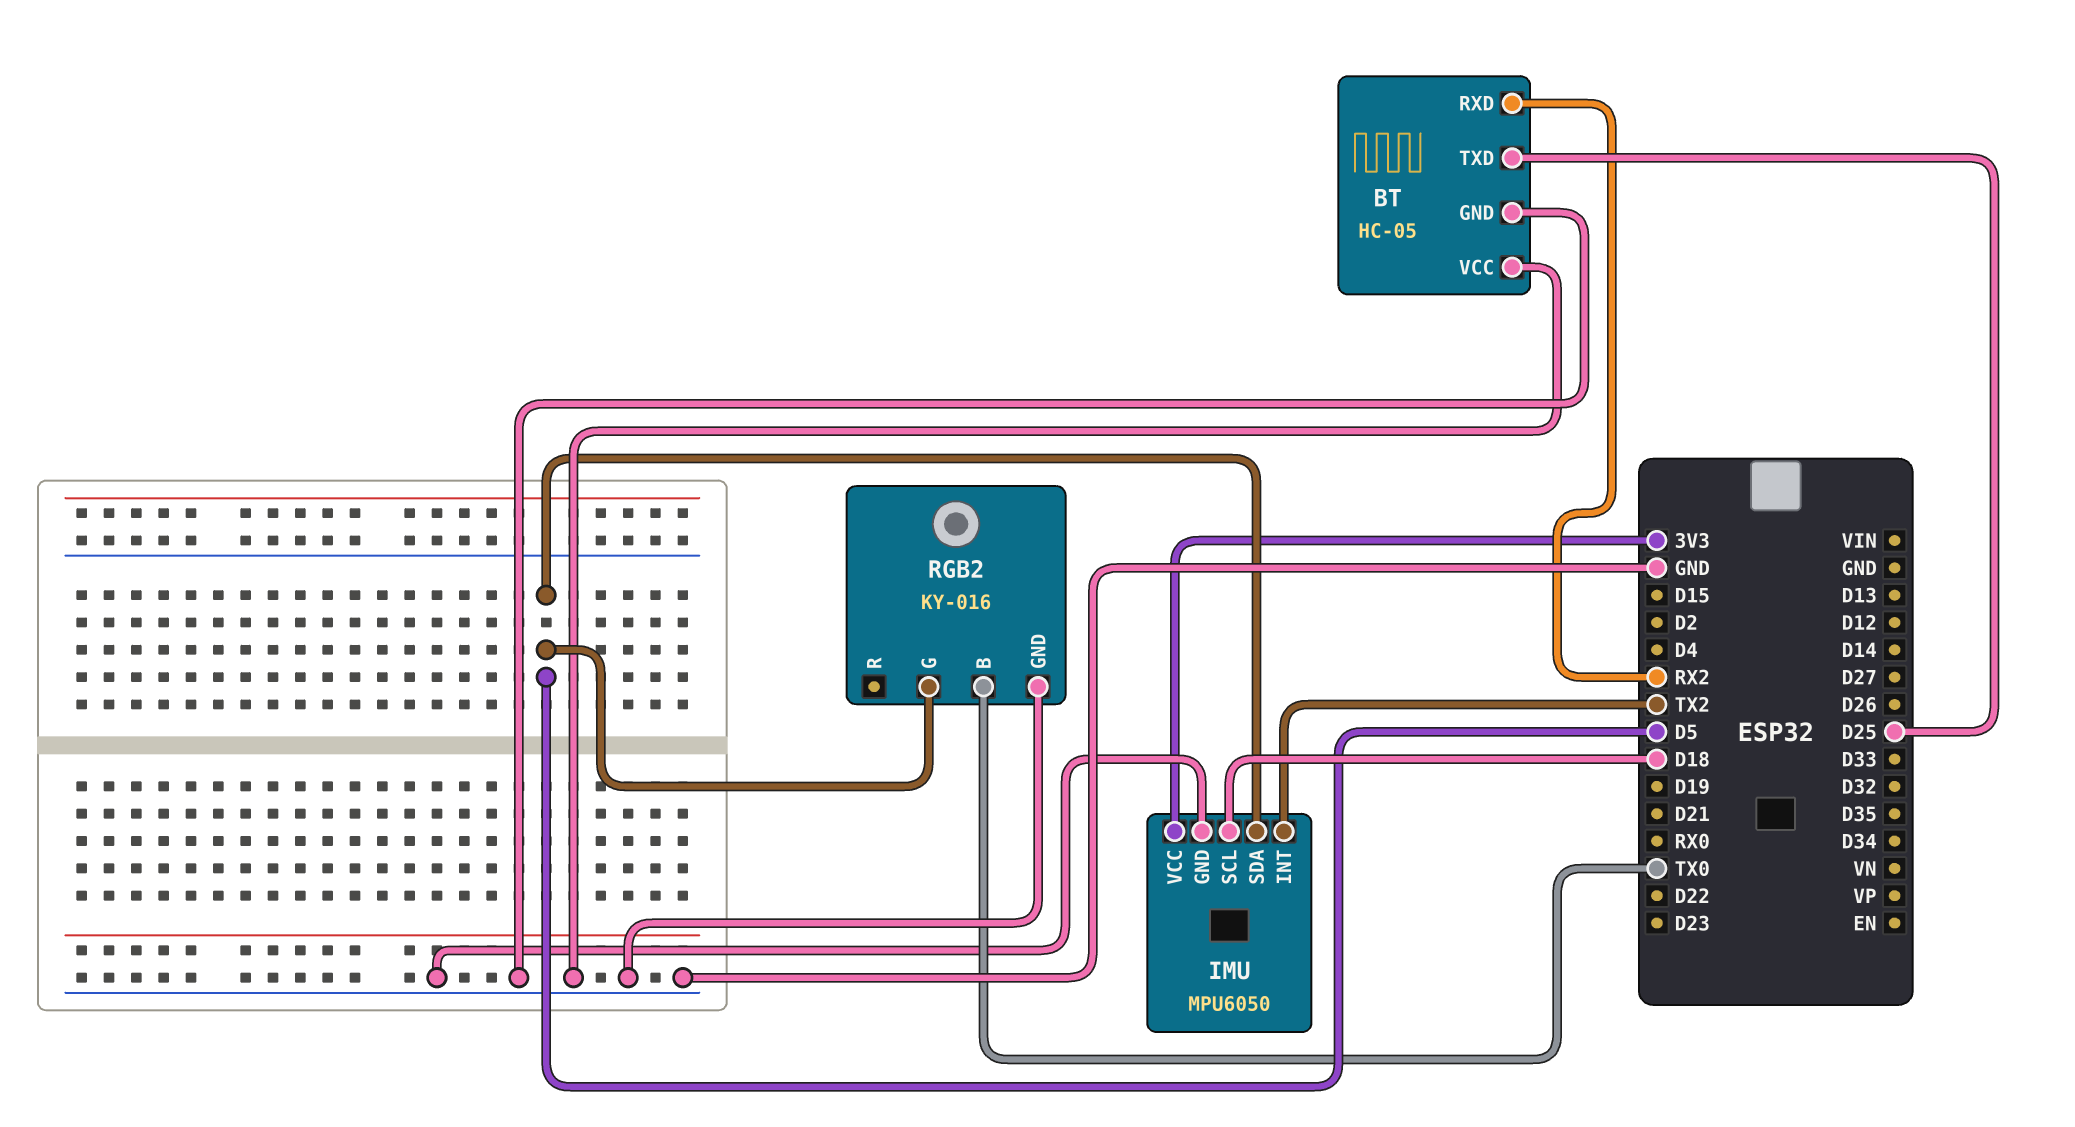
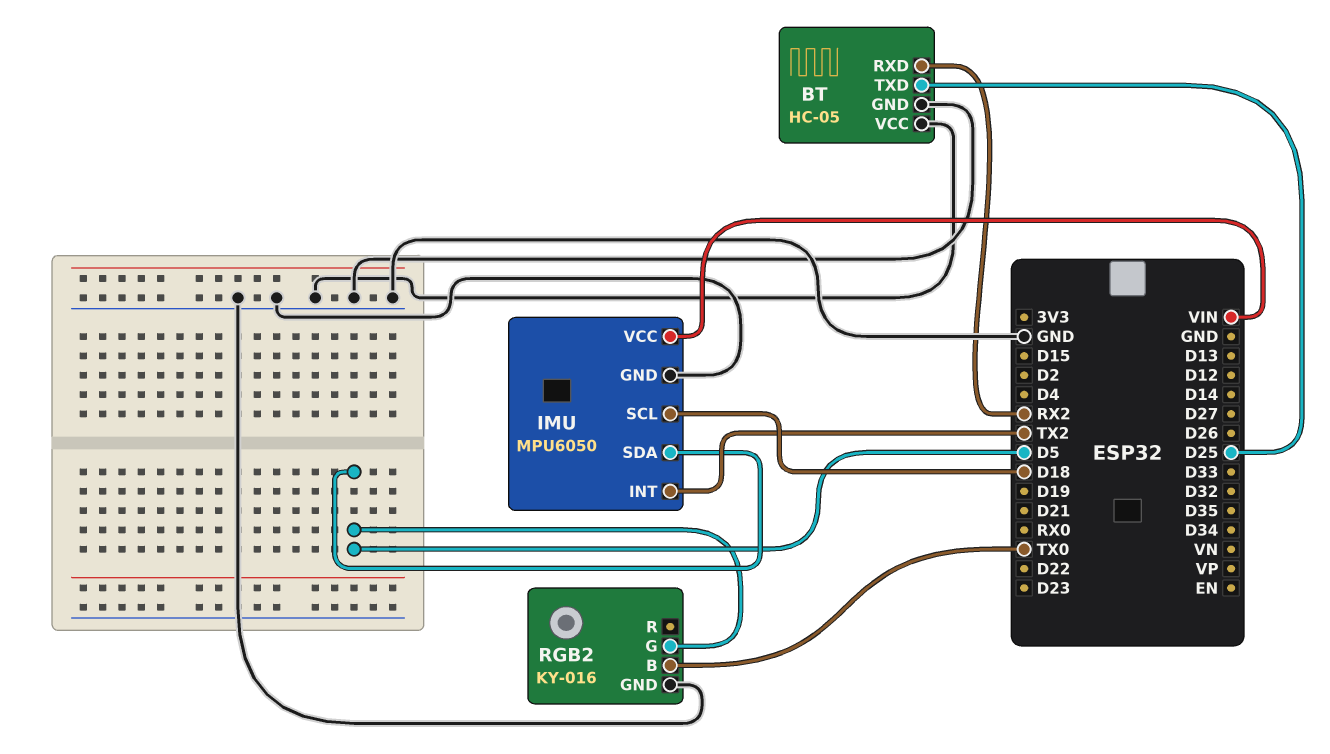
IMU pin VCC: 3V3 -> VIN

